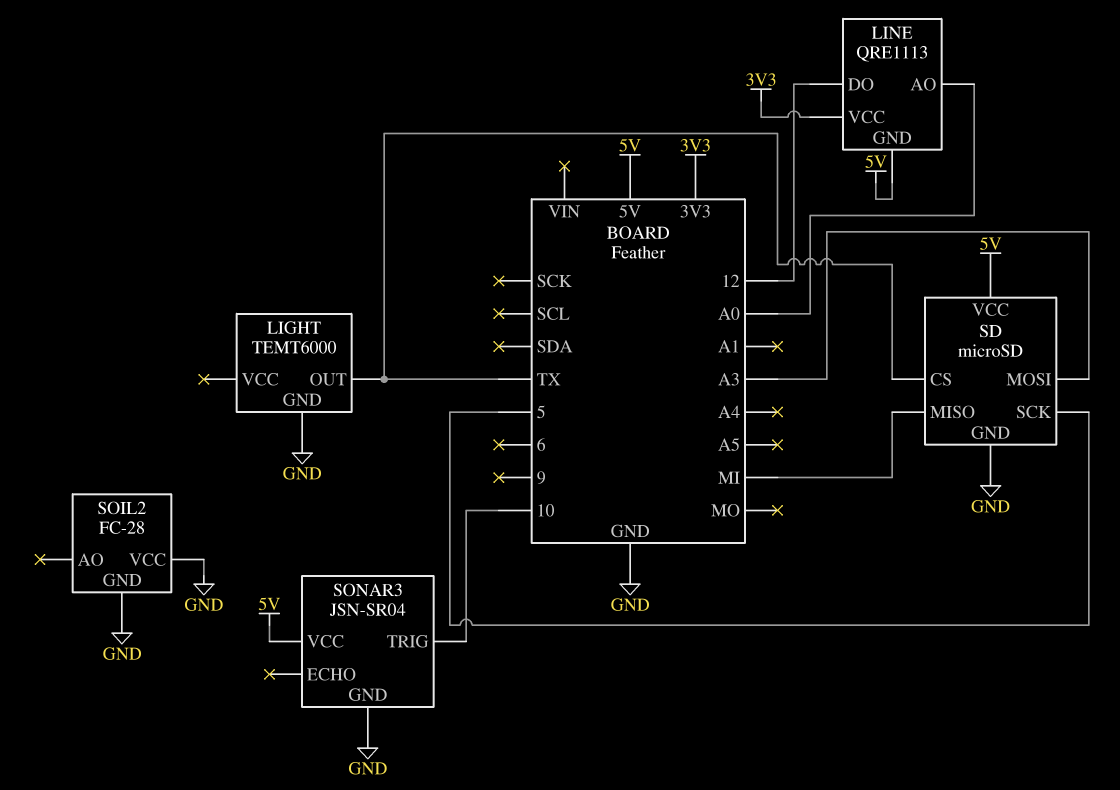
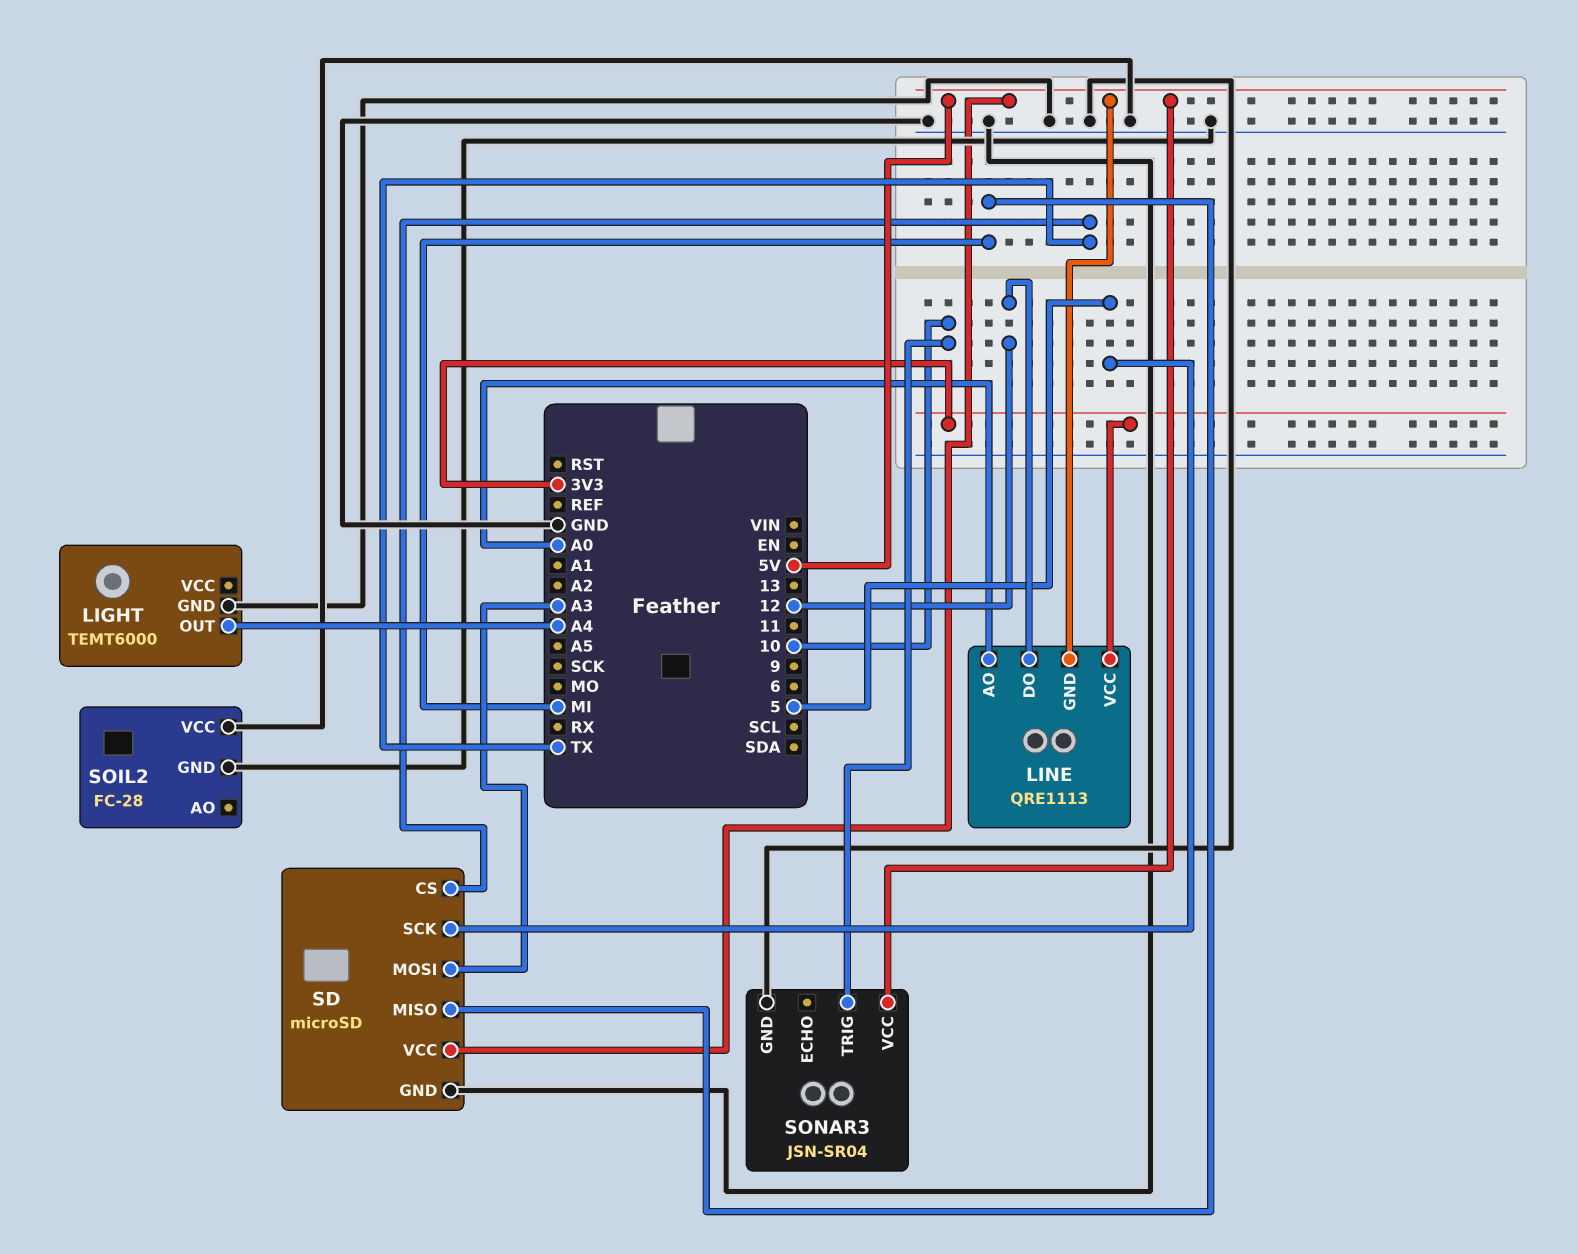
LIGHT pin OUT: TX -> A4

